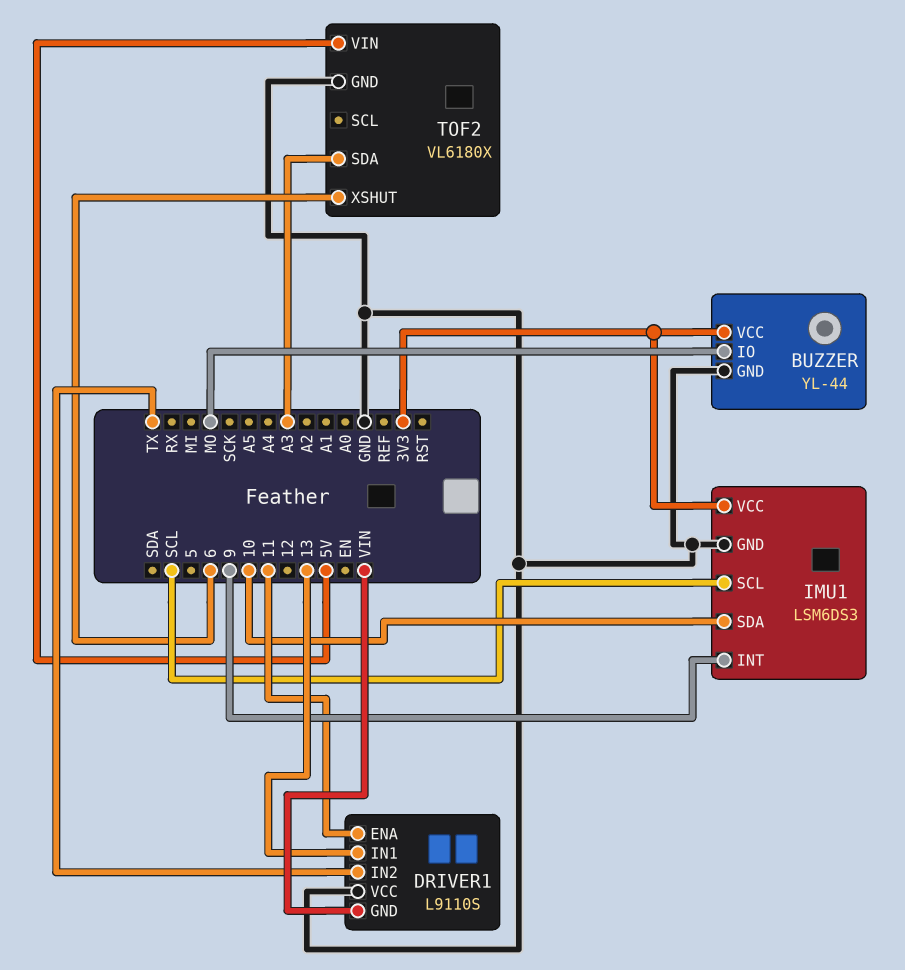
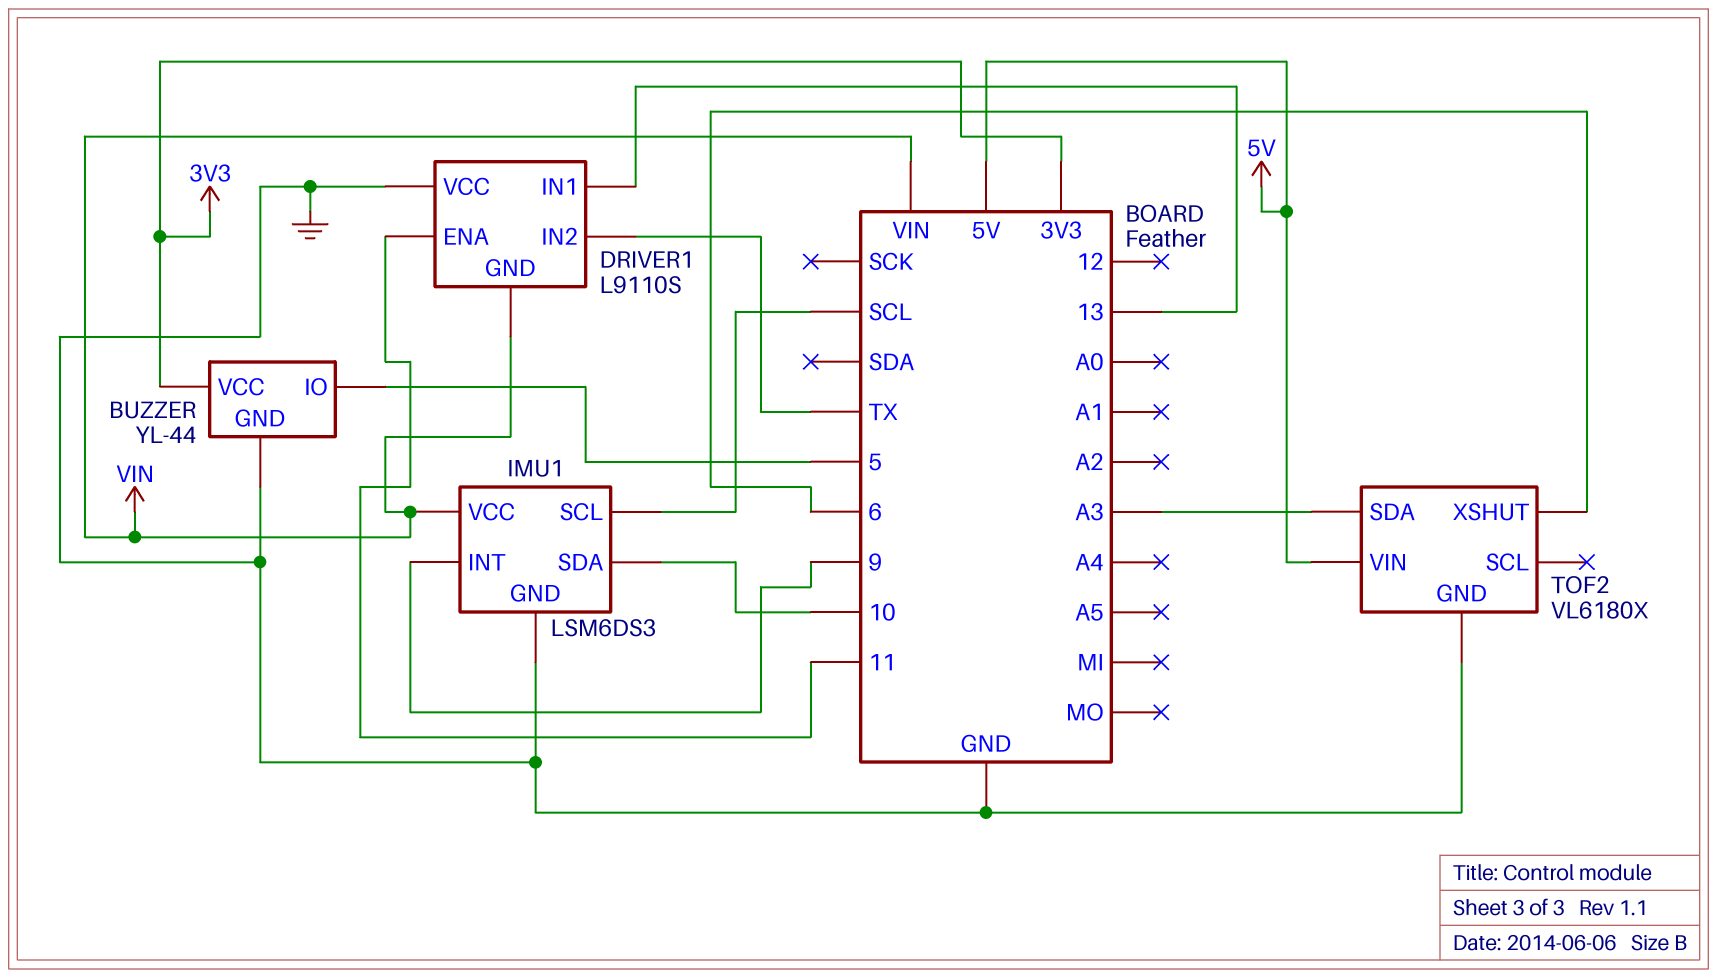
BUZZER pin IO: MO -> 5
IMU1 pin VCC: 3V3 -> VIN

